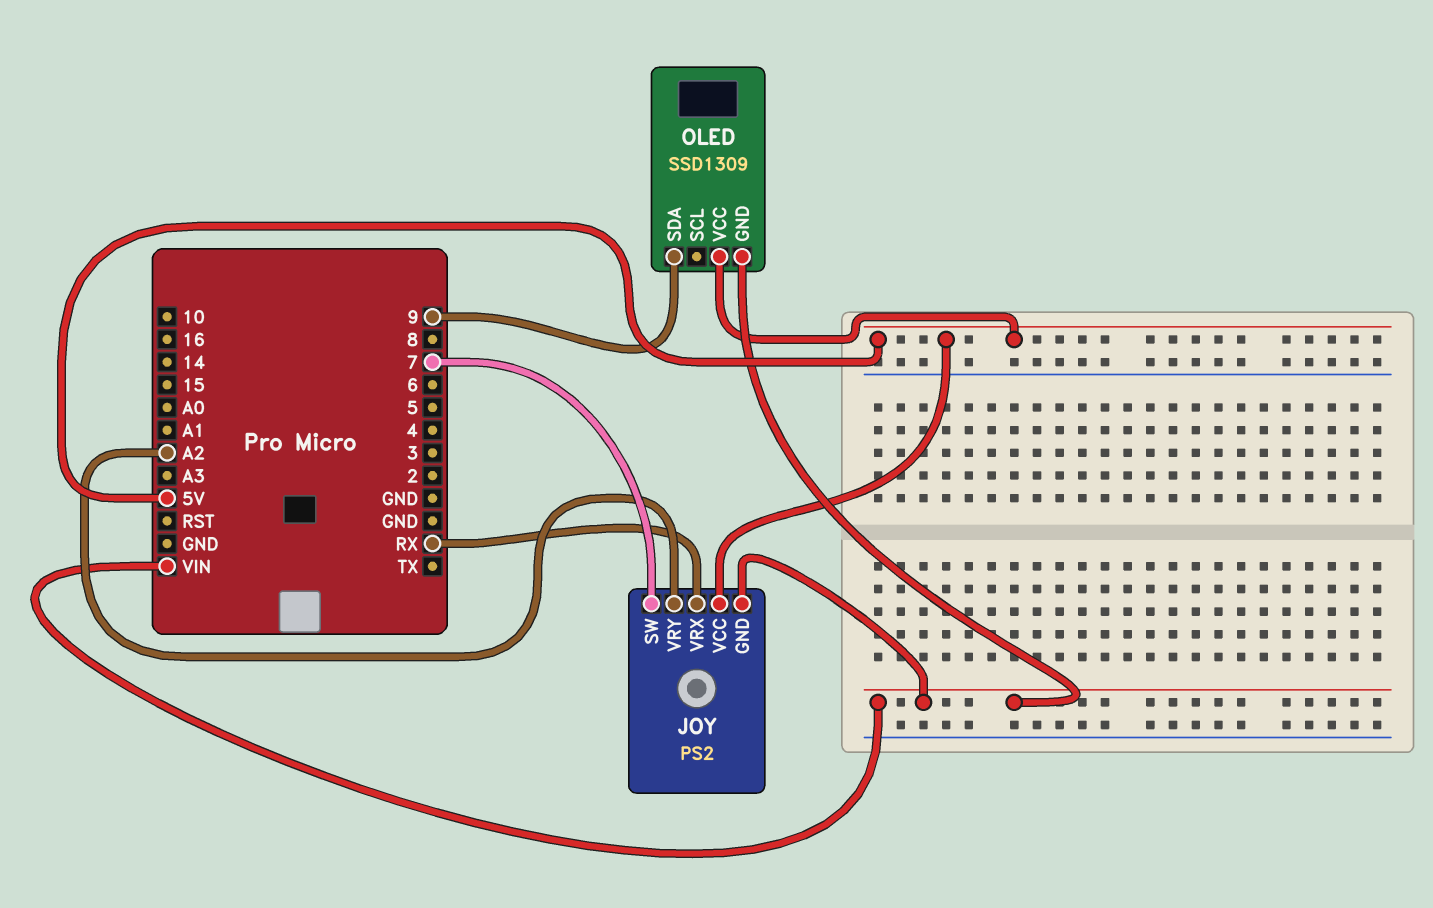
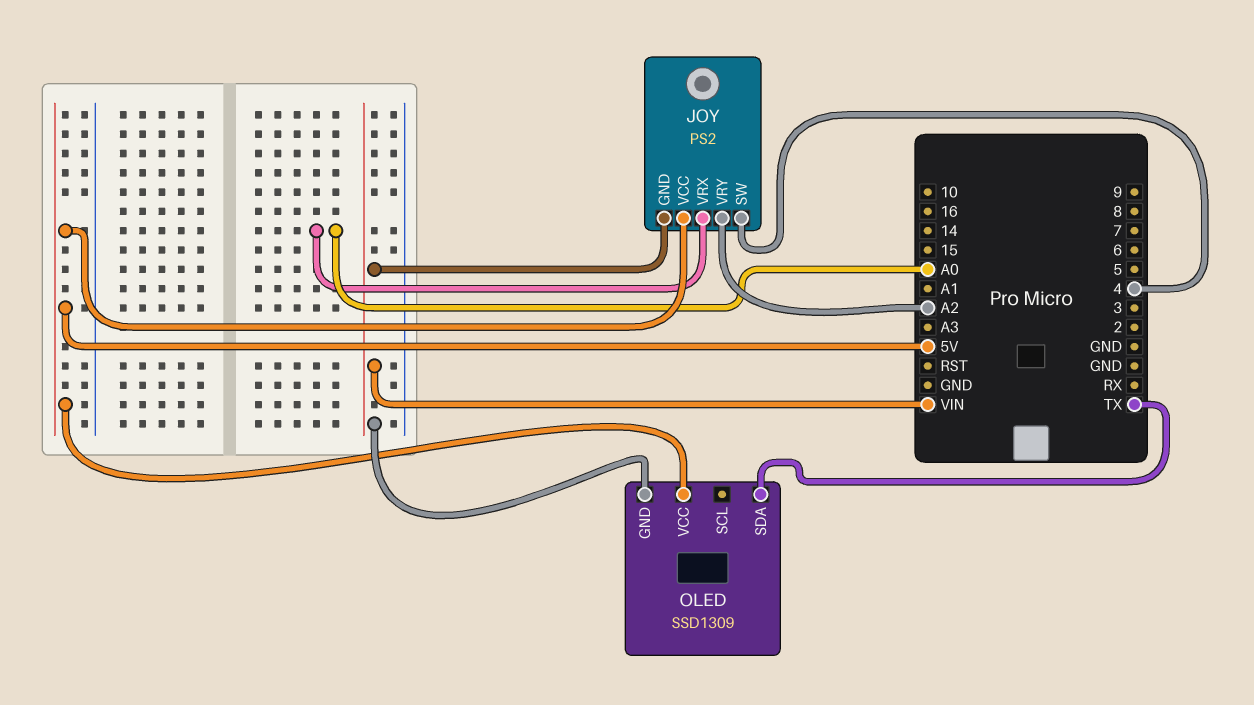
JOY pin SW: 7 -> 4
JOY pin VRX: RX -> A0
OLED pin SDA: 9 -> TX

